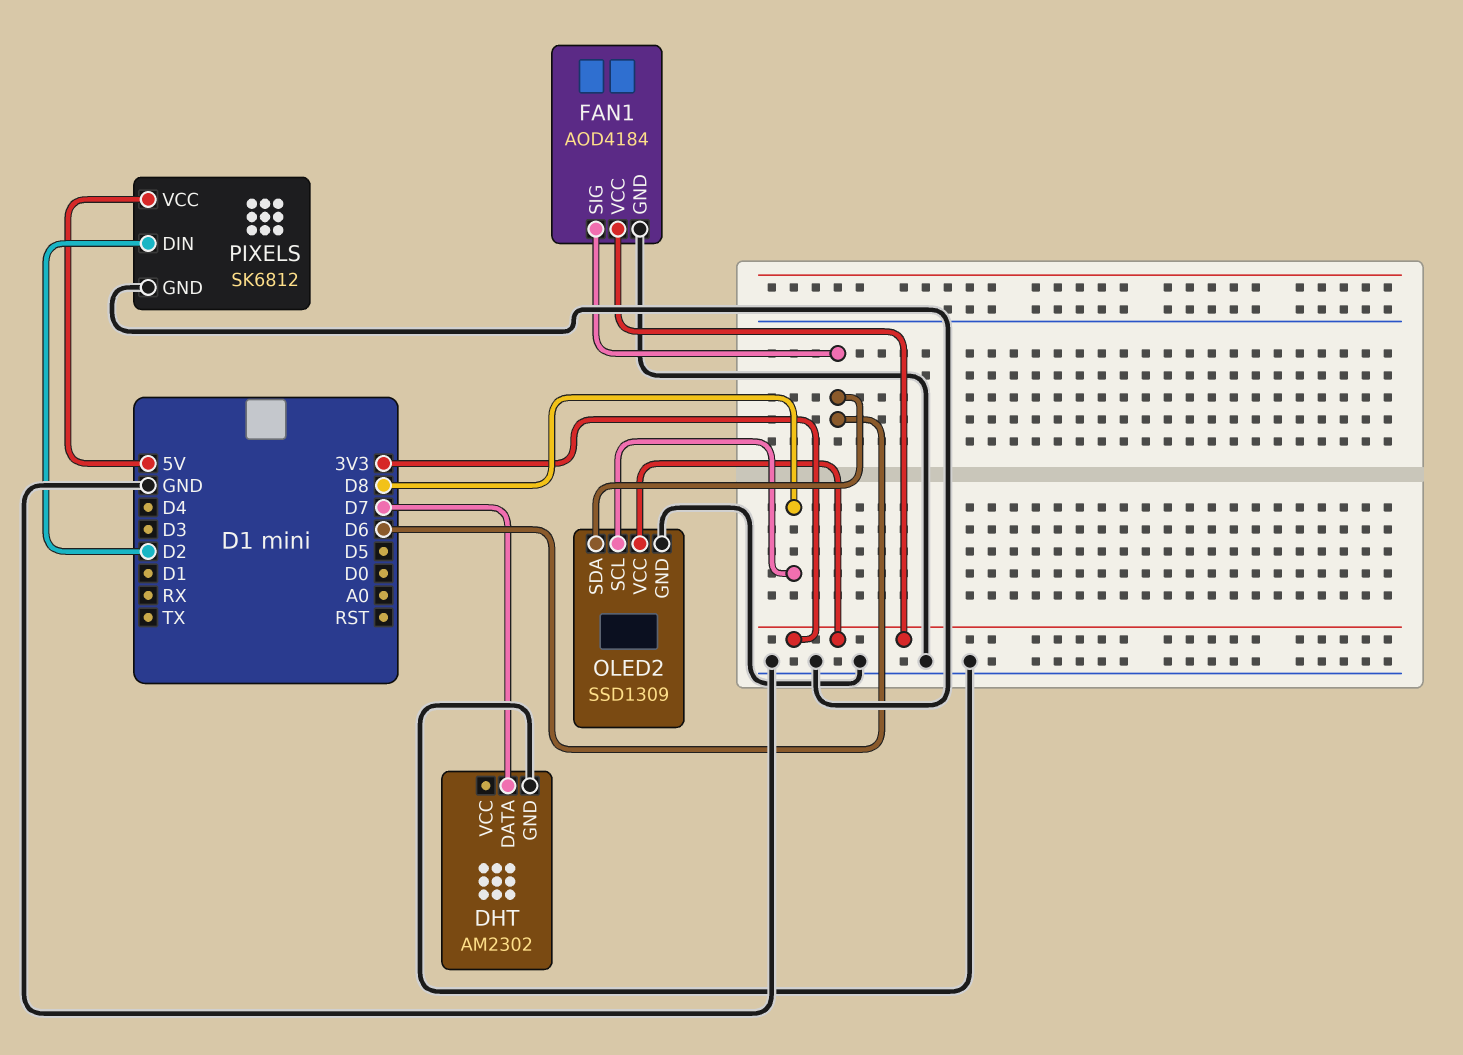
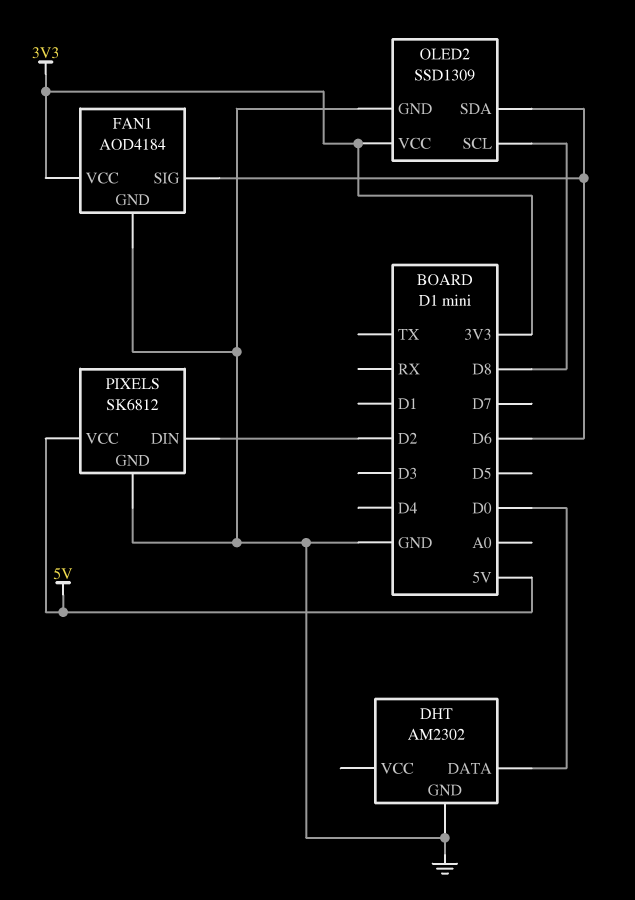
DHT pin DATA: D7 -> D0

